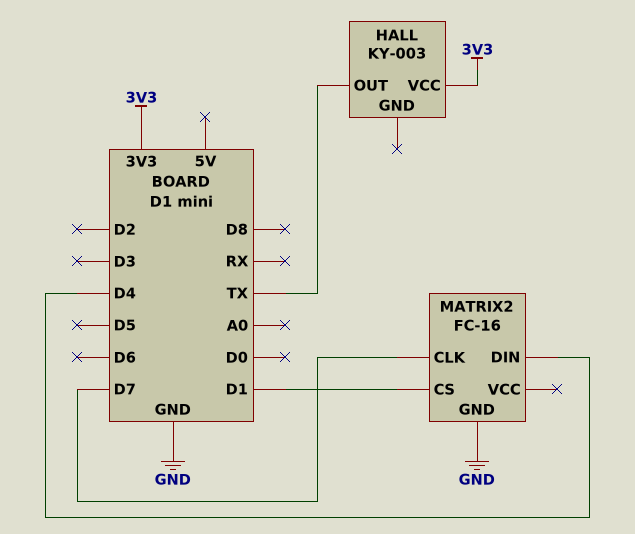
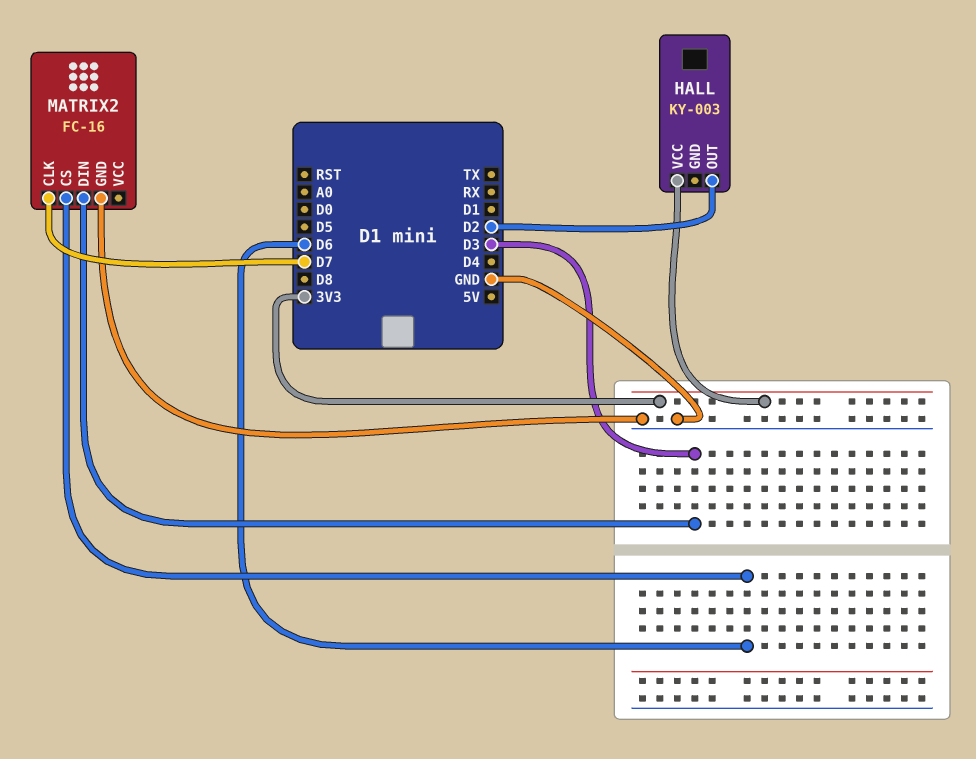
HALL pin OUT: TX -> D2
MATRIX2 pin CS: D1 -> D6
MATRIX2 pin DIN: D4 -> D3

